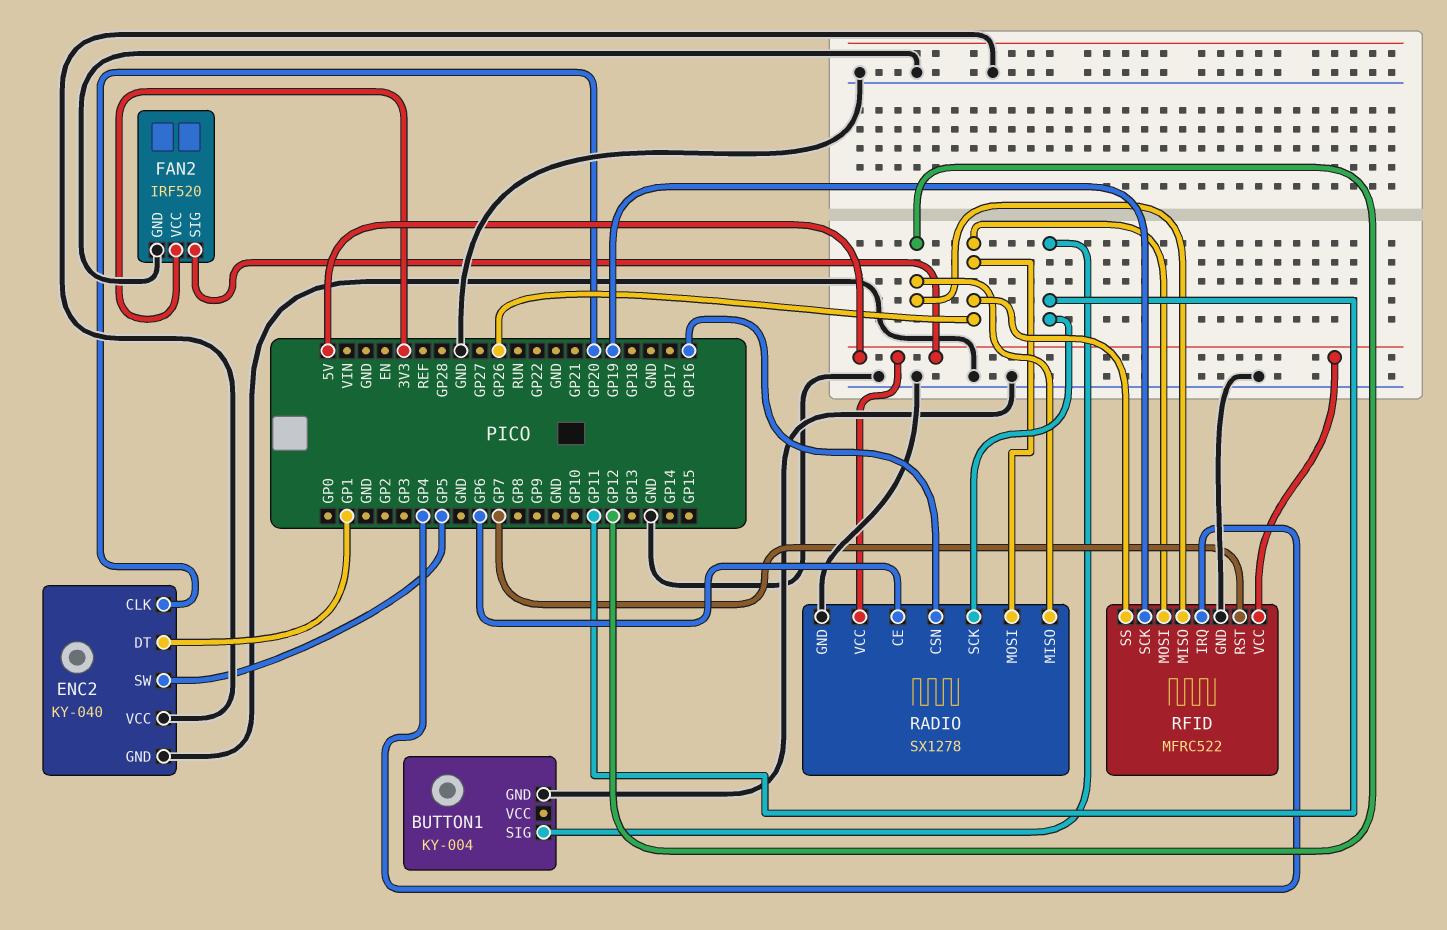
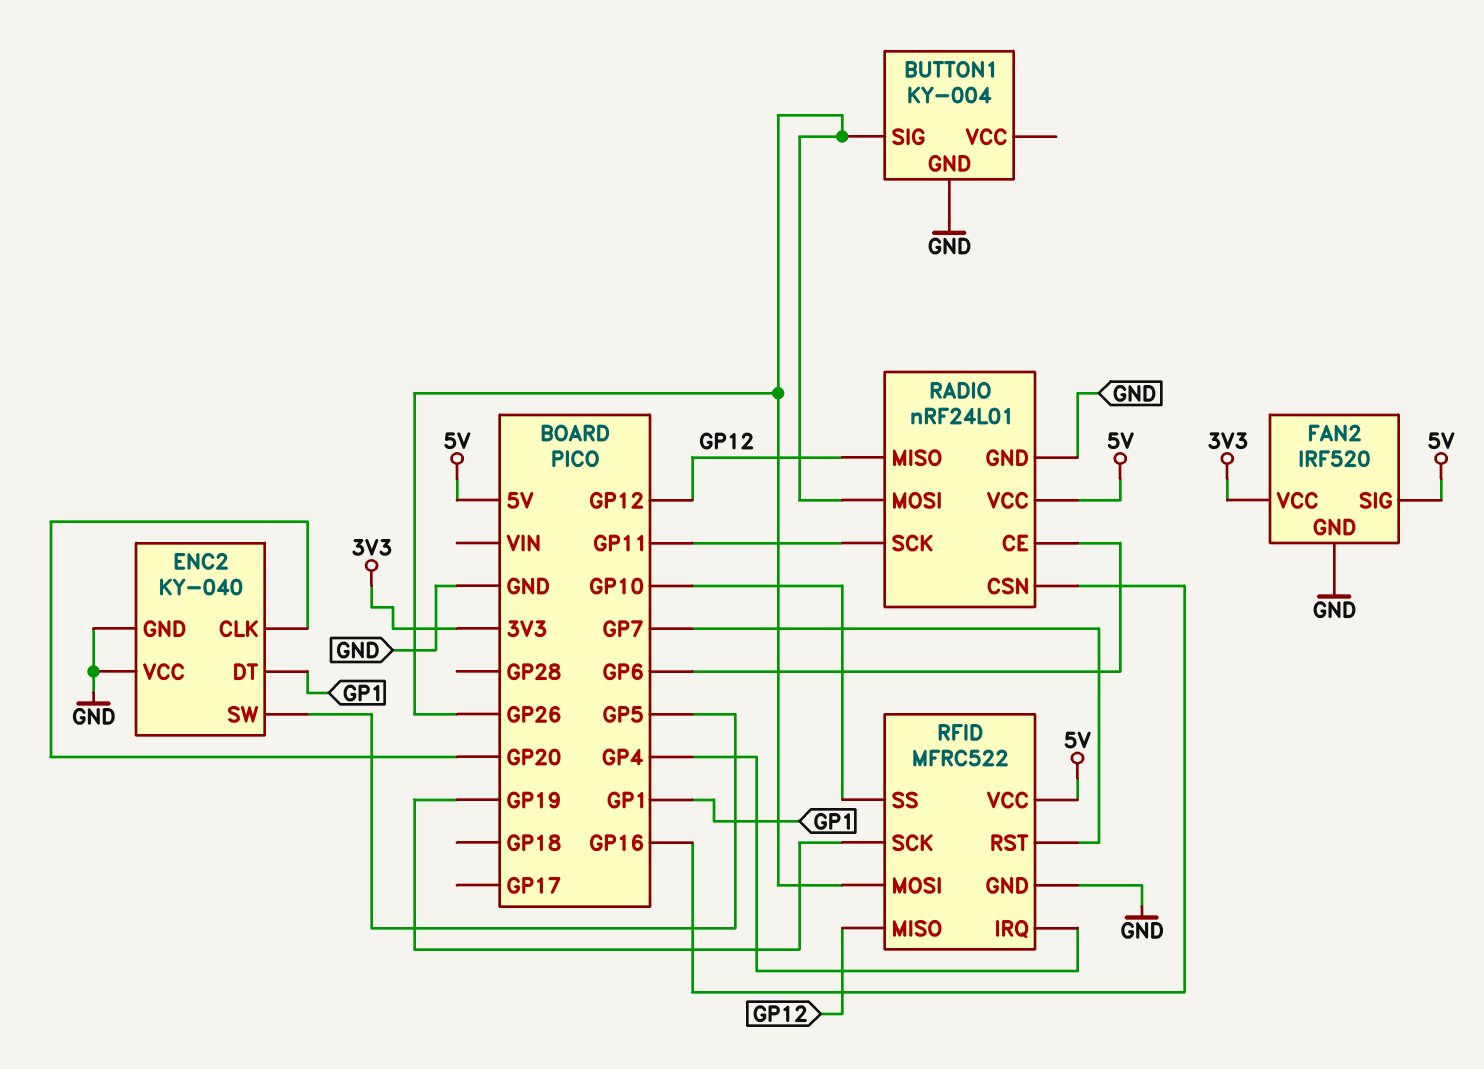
BUTTON1 pin SIG: GP11 -> GP26
RADIO: SX1278 -> nRF24L01
RFID pin SS: GP26 -> GP10

